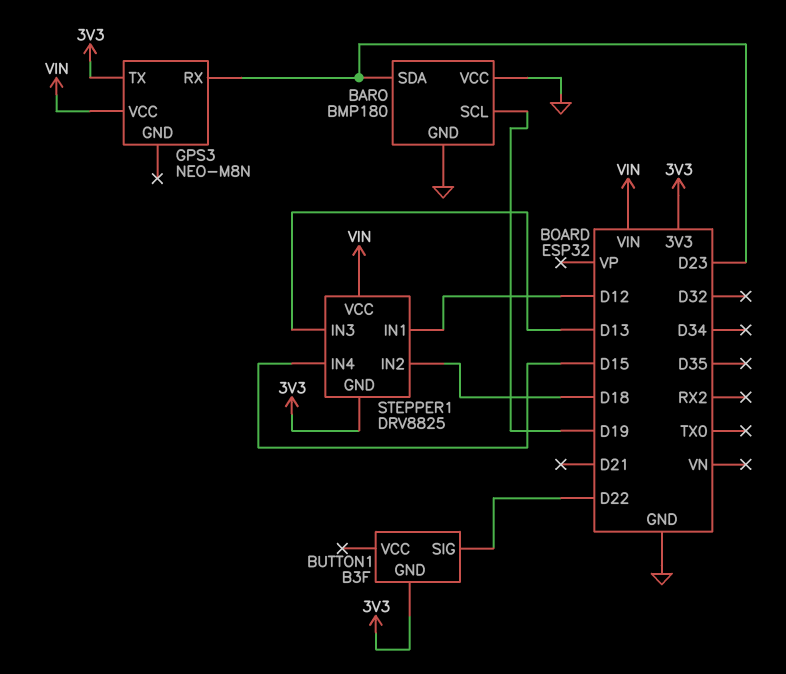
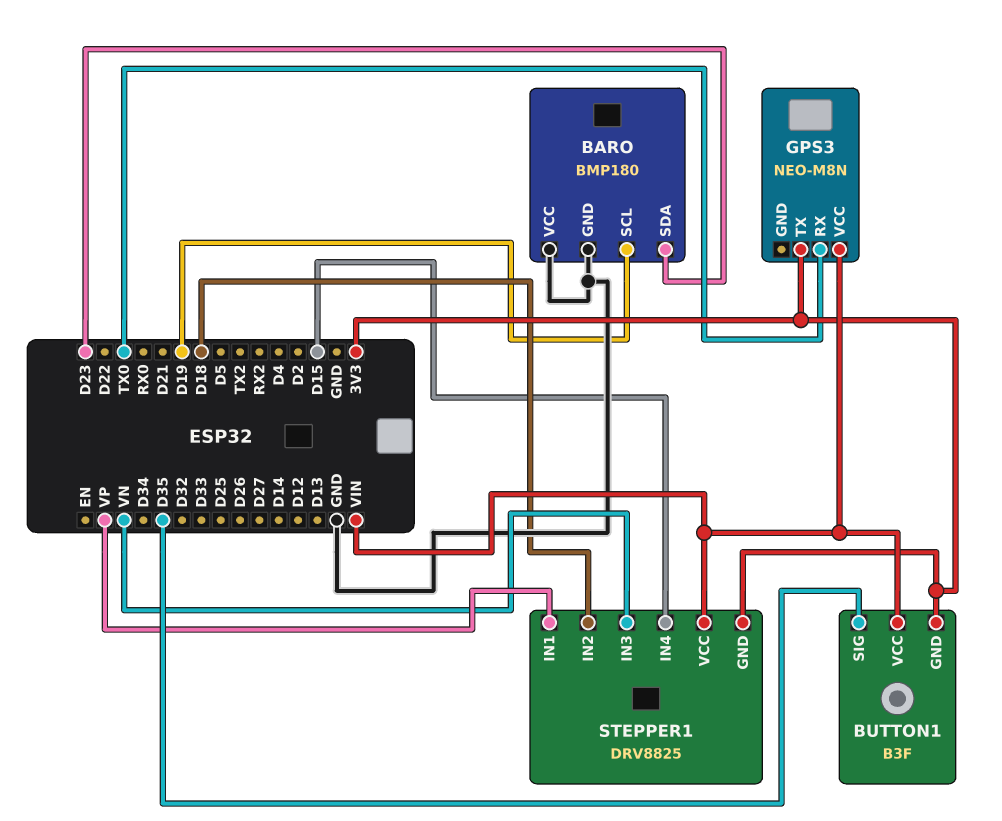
BUTTON1 pin SIG: D22 -> D35
BUTTON1 pin VCC: none -> VIN
GPS3 pin RX: D23 -> TX0
STEPPER1 pin IN1: D12 -> VP
STEPPER1 pin IN3: D13 -> VN

